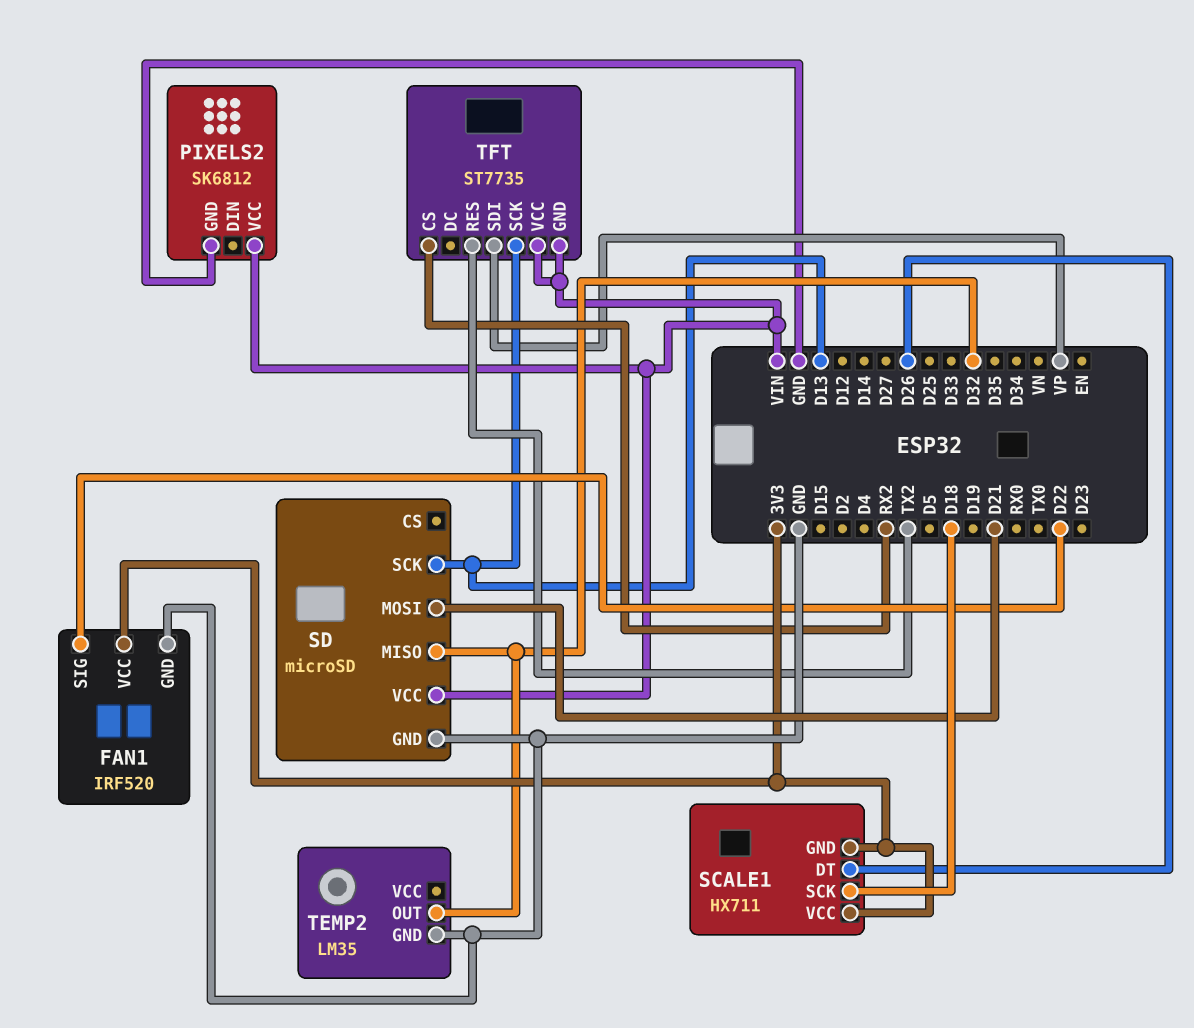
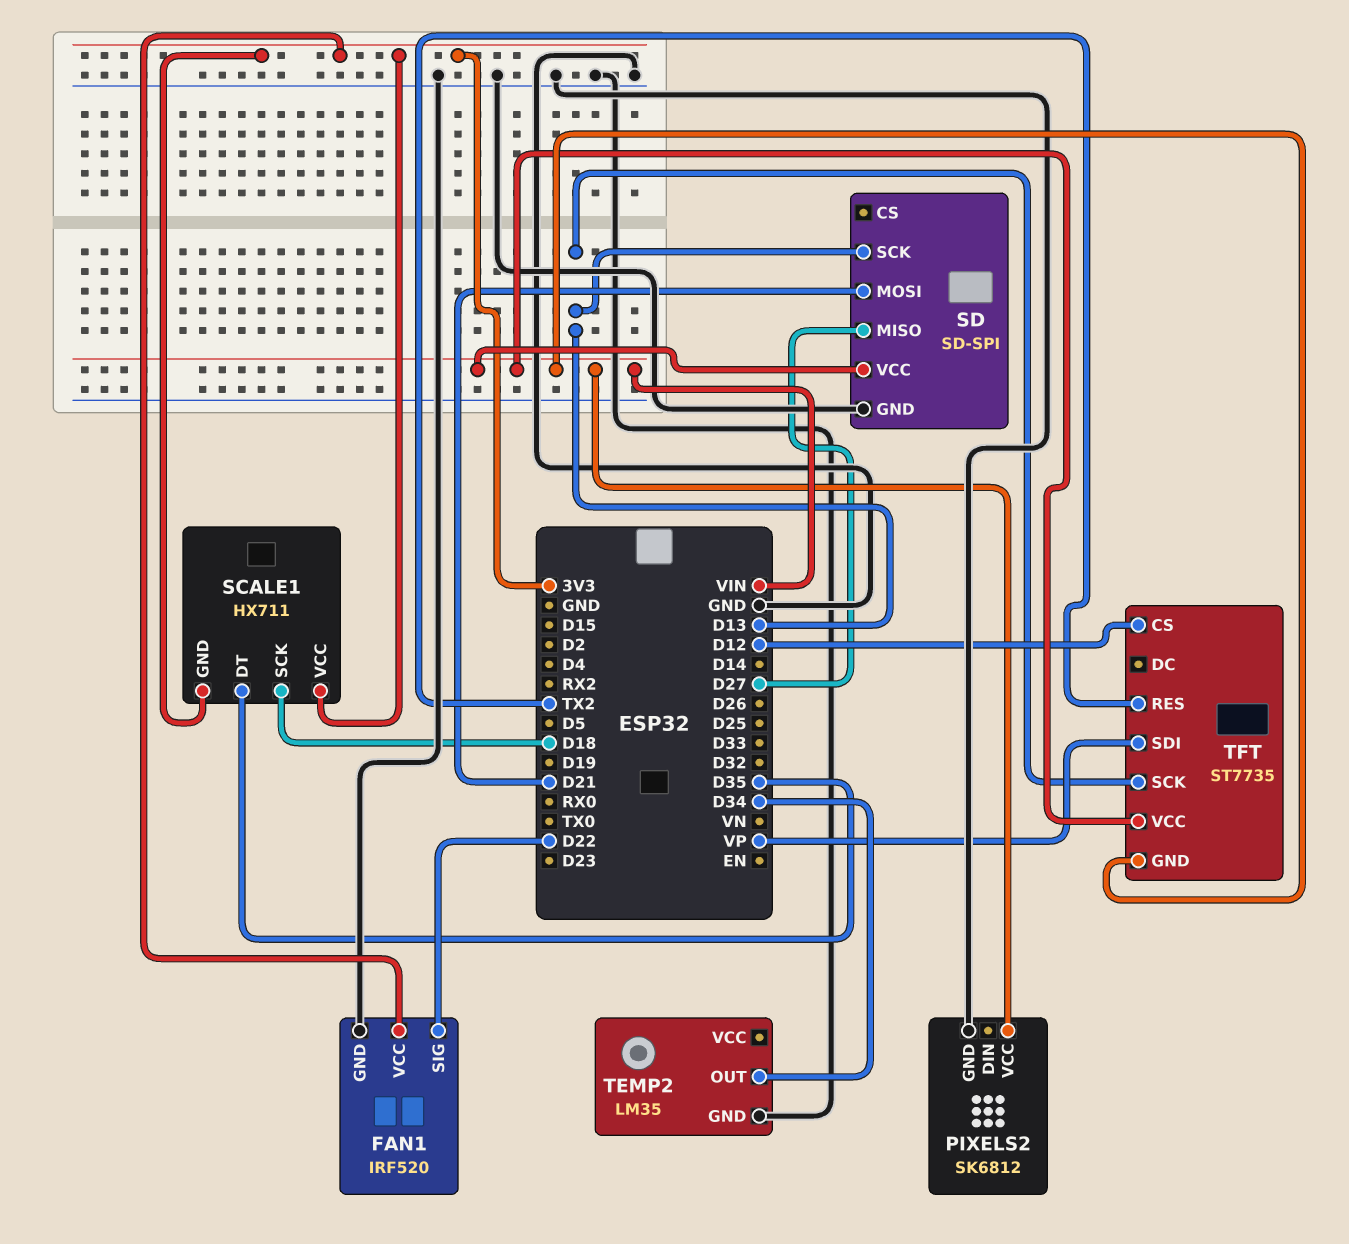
SCALE1 pin DT: D26 -> D35
SD: microSD -> SD-SPI
SD pin MISO: D32 -> D27
TEMP2 pin OUT: D32 -> D34
TFT pin CS: RX2 -> D12

